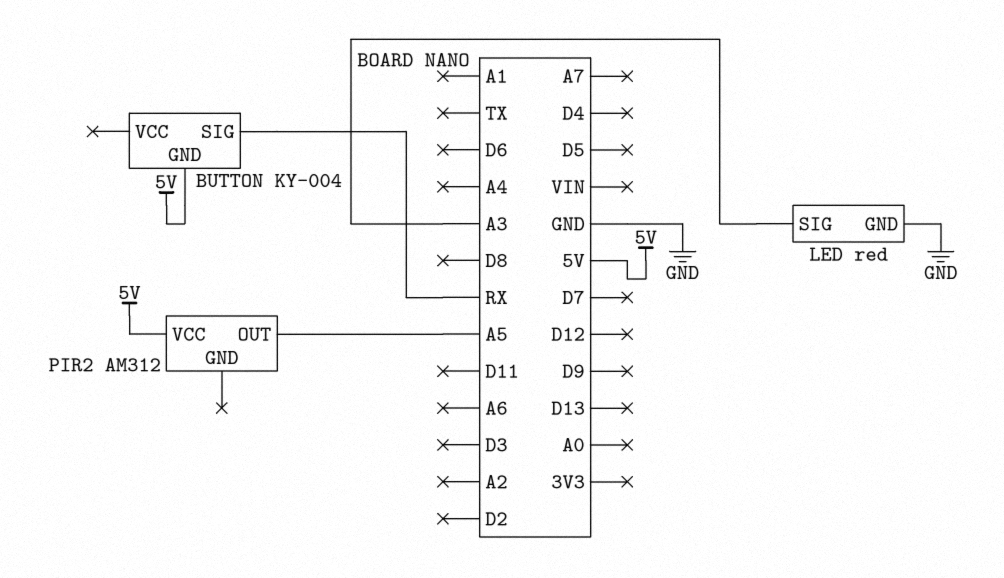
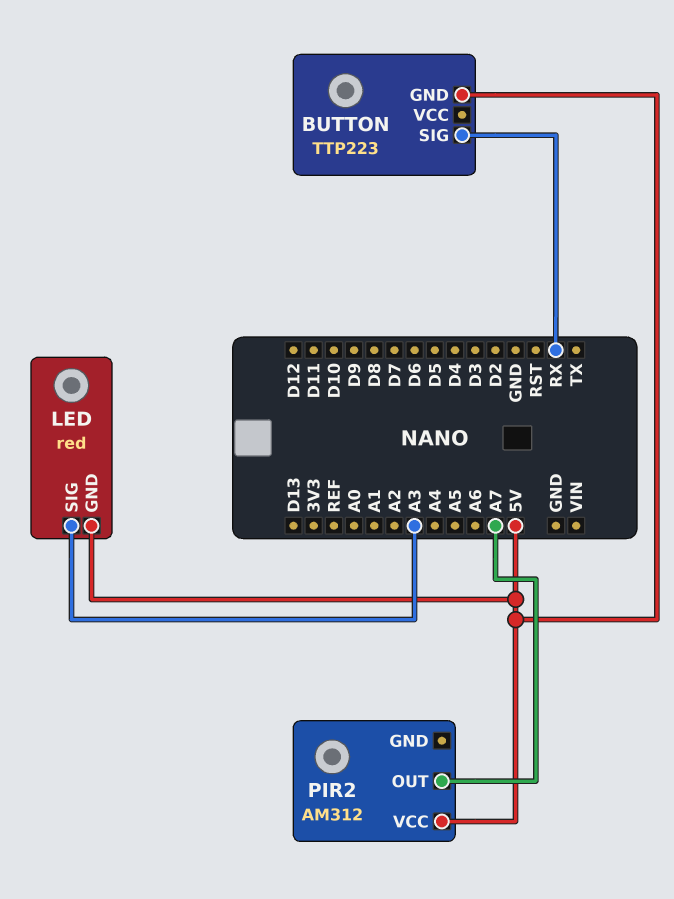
BUTTON: KY-004 -> TTP223
LED pin GND: GND -> 5V
PIR2 pin OUT: A5 -> A7

